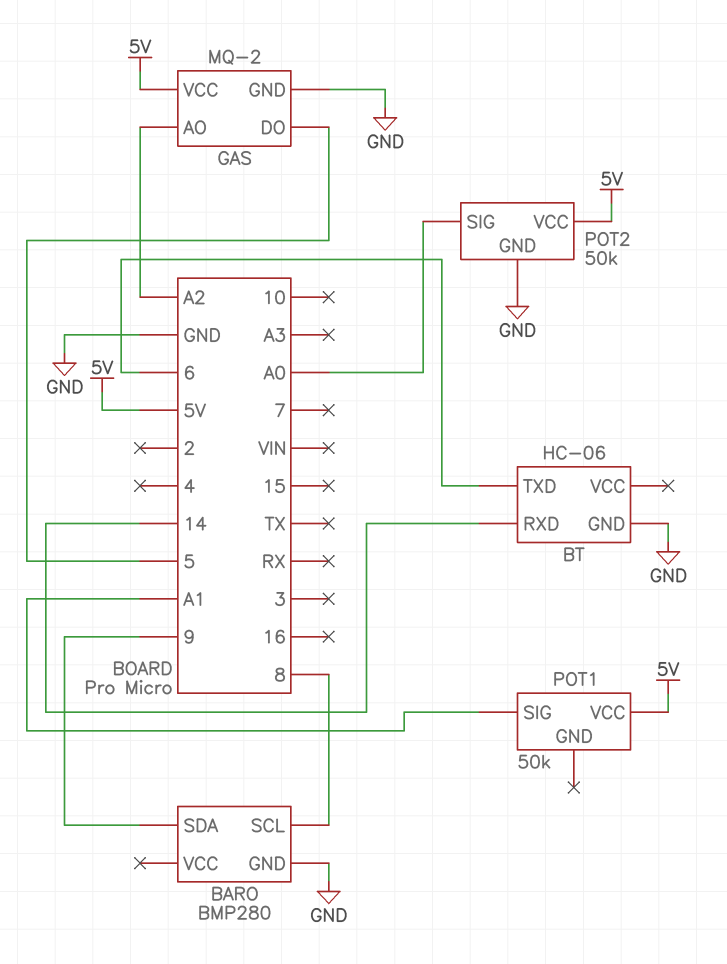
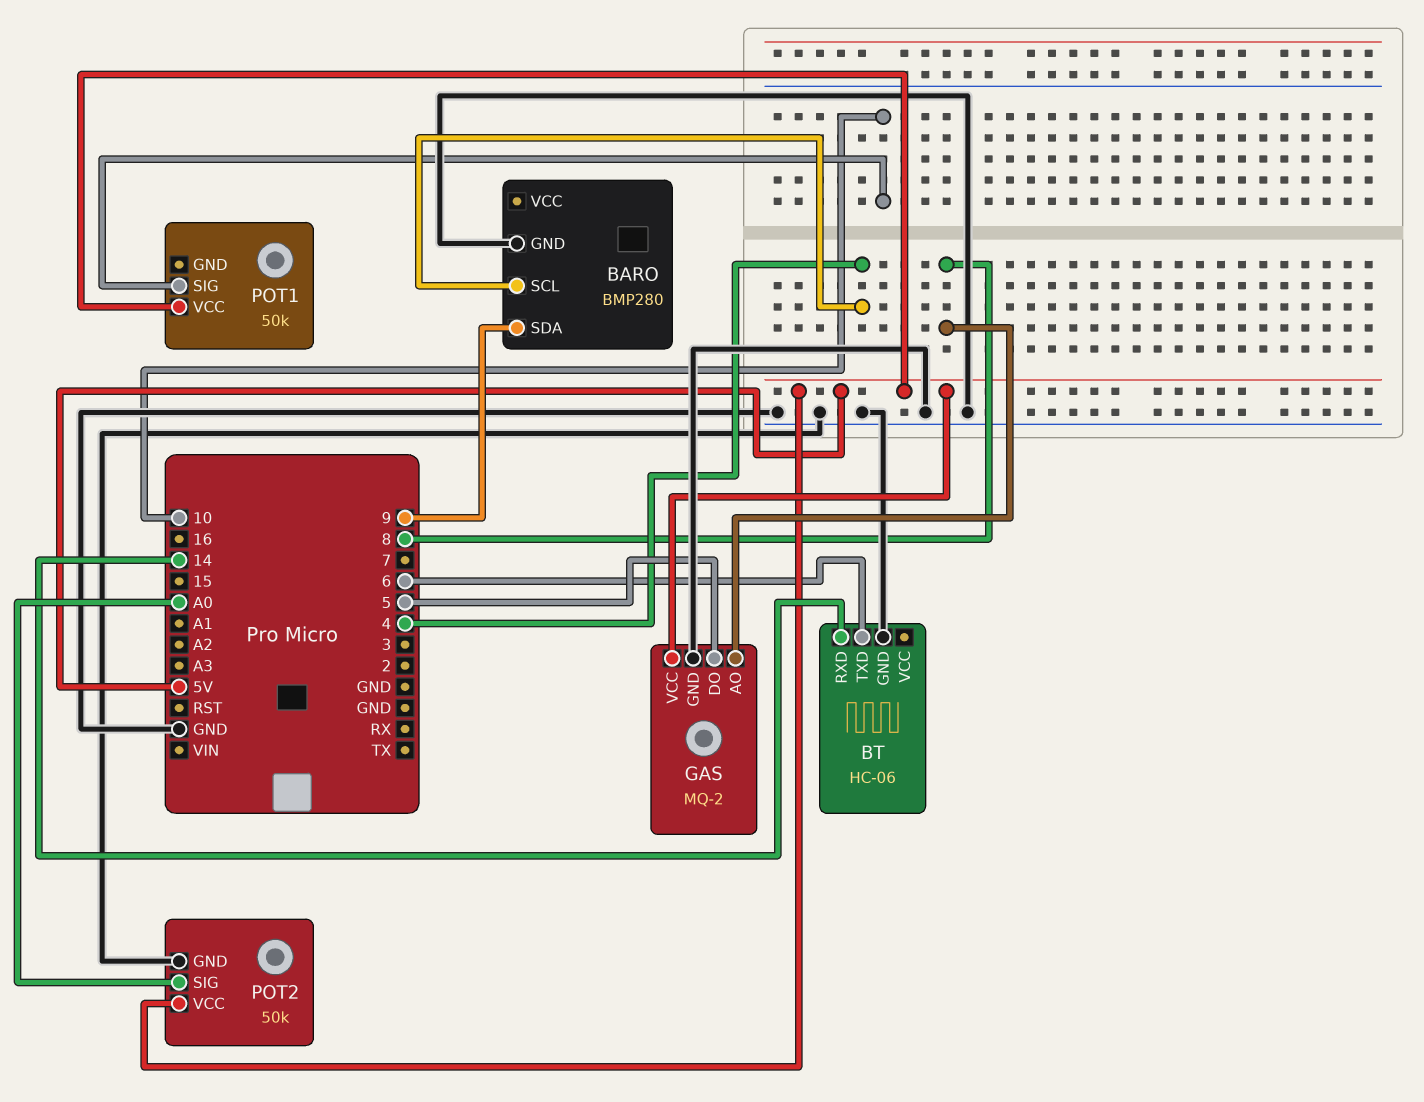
BARO pin SCL: 8 -> 4
GAS pin AO: A2 -> 8
POT1 pin SIG: A1 -> 10

